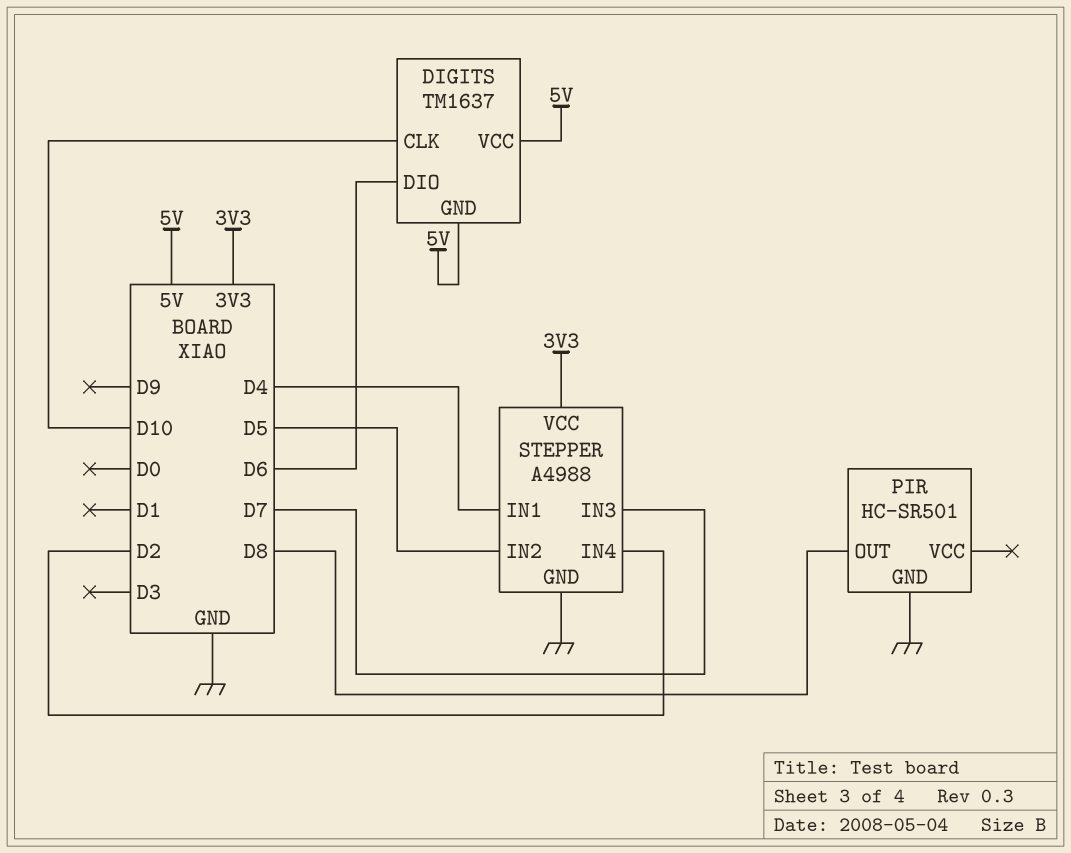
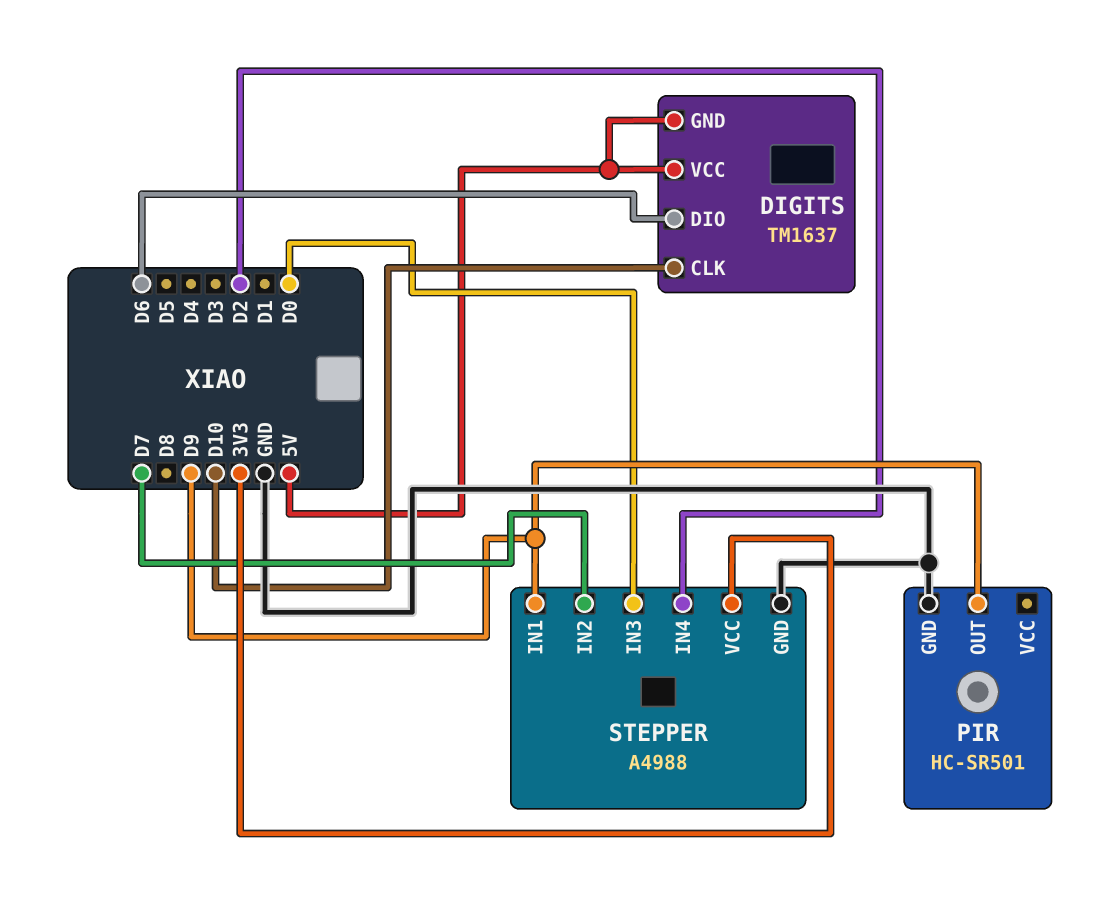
PIR pin OUT: D8 -> D9
STEPPER pin IN1: D4 -> D9
STEPPER pin IN2: D5 -> D7
STEPPER pin IN3: D7 -> D0

